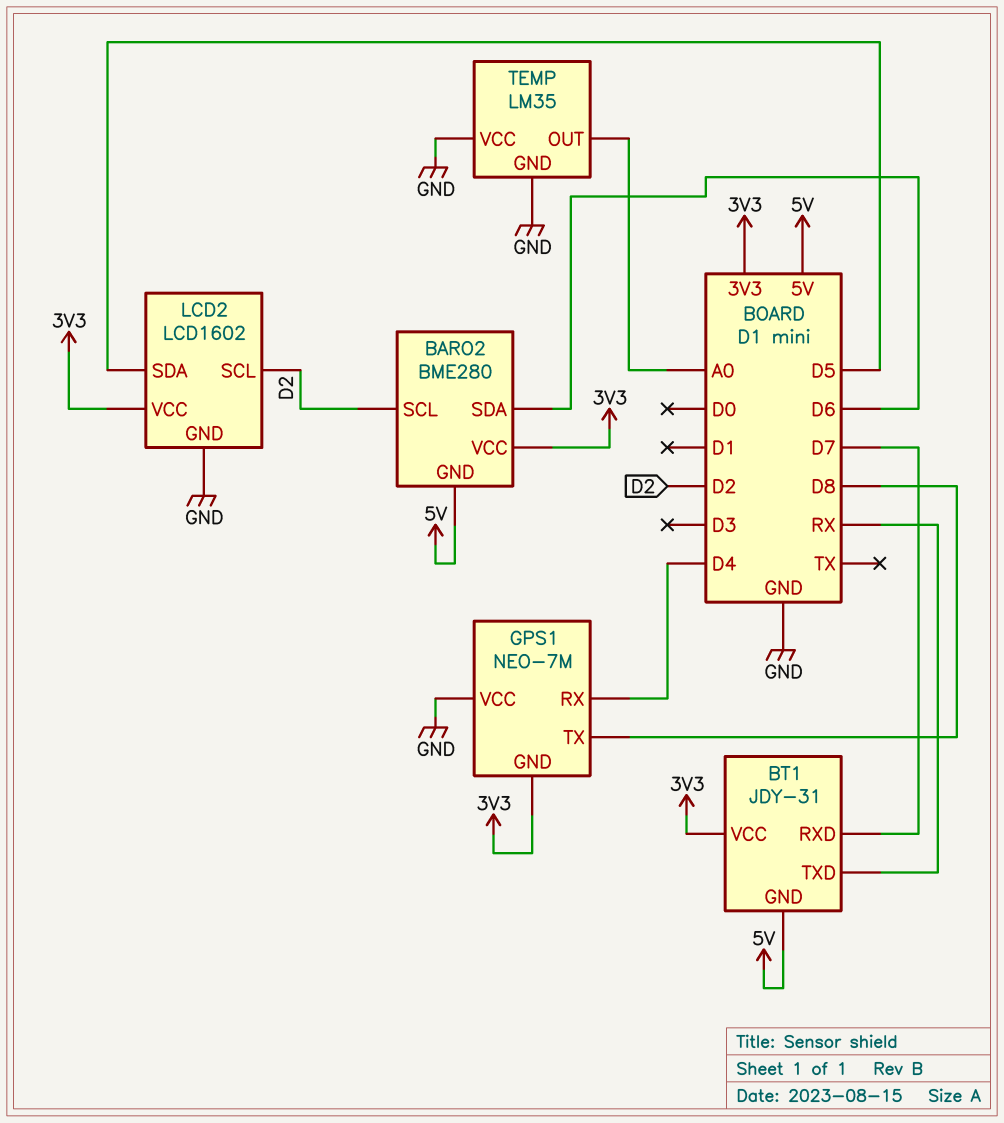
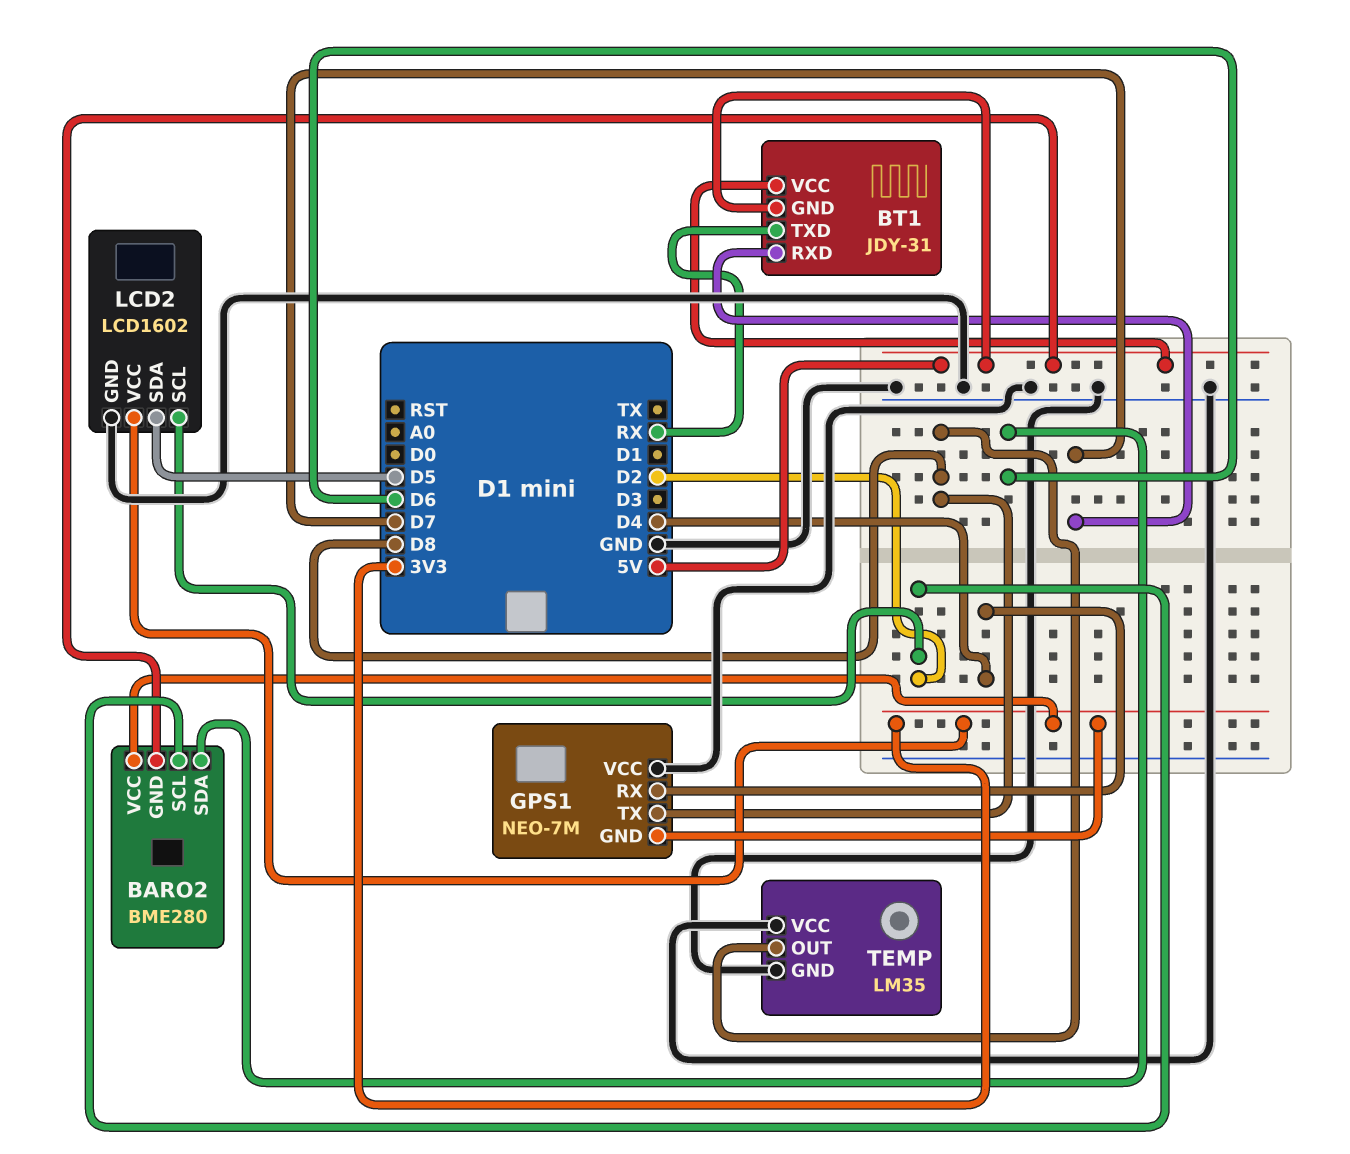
BT1 pin VCC: 3V3 -> 5V
TEMP pin OUT: A0 -> D8

